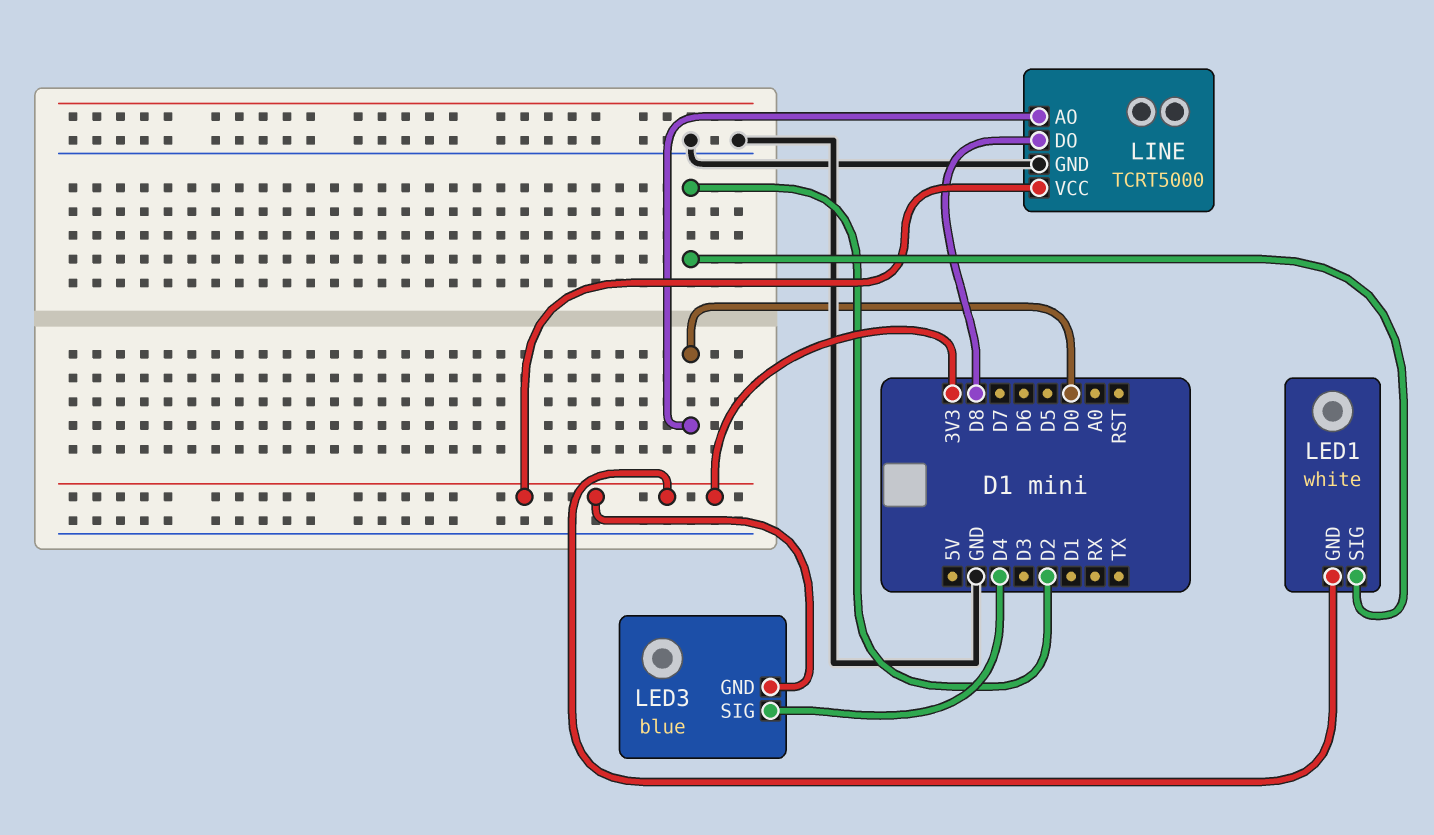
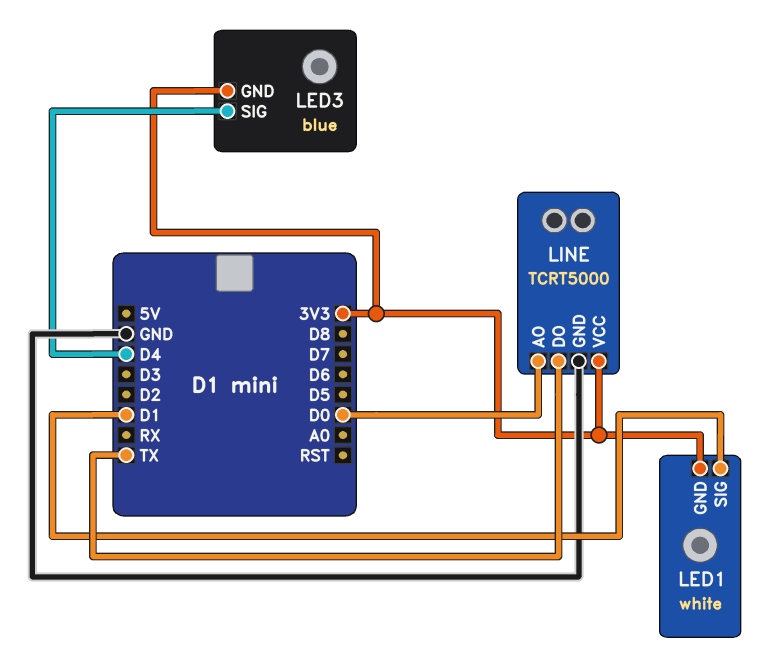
LED1 pin SIG: D2 -> D1
LINE pin DO: D8 -> TX

